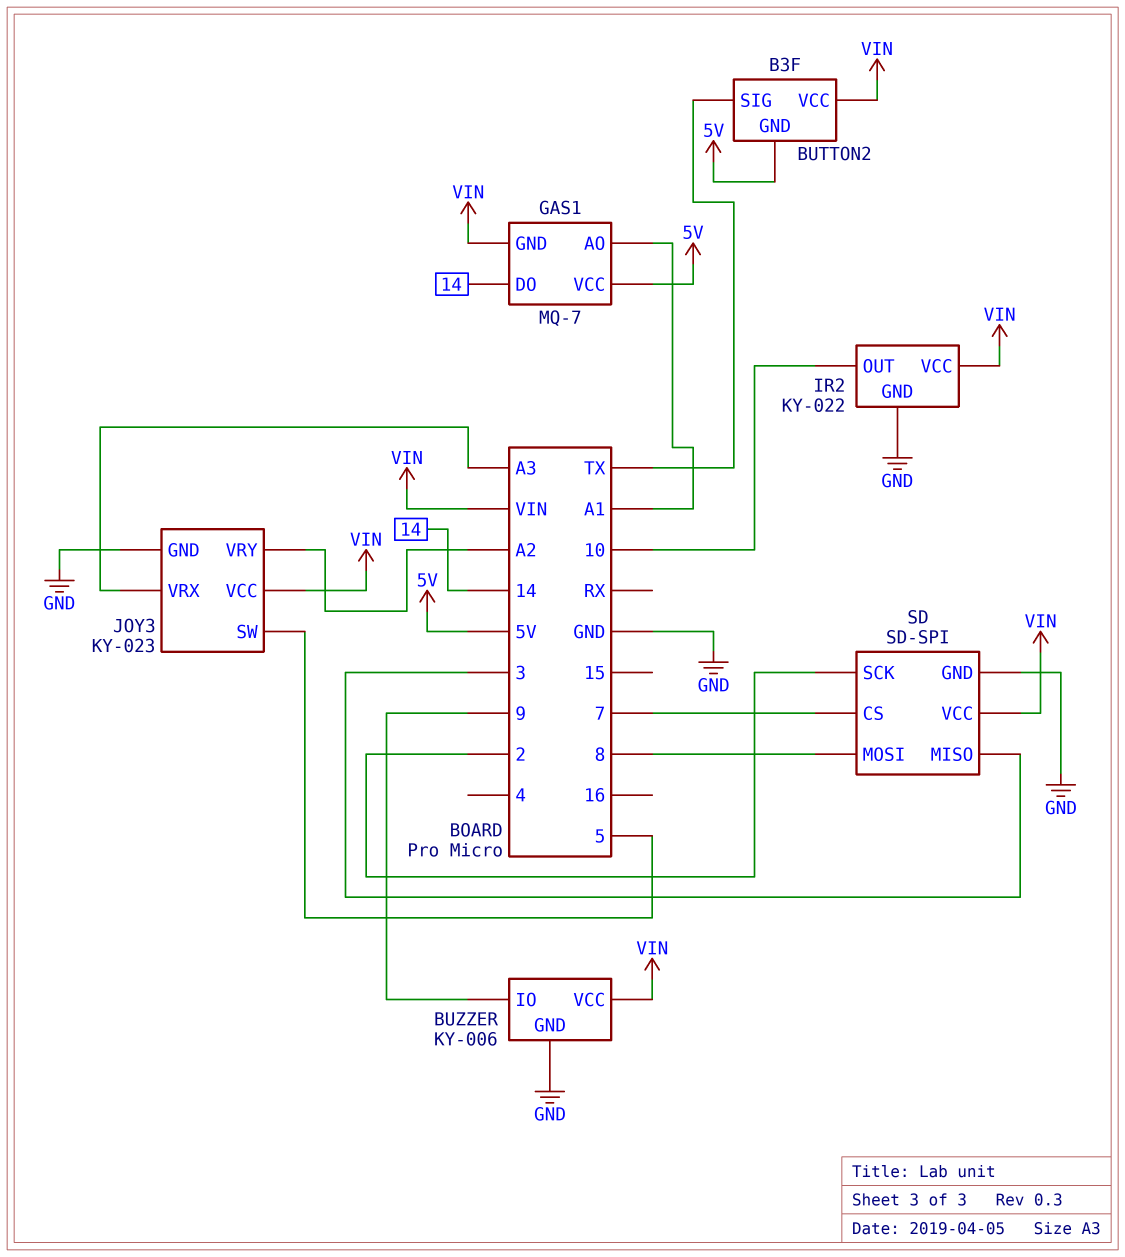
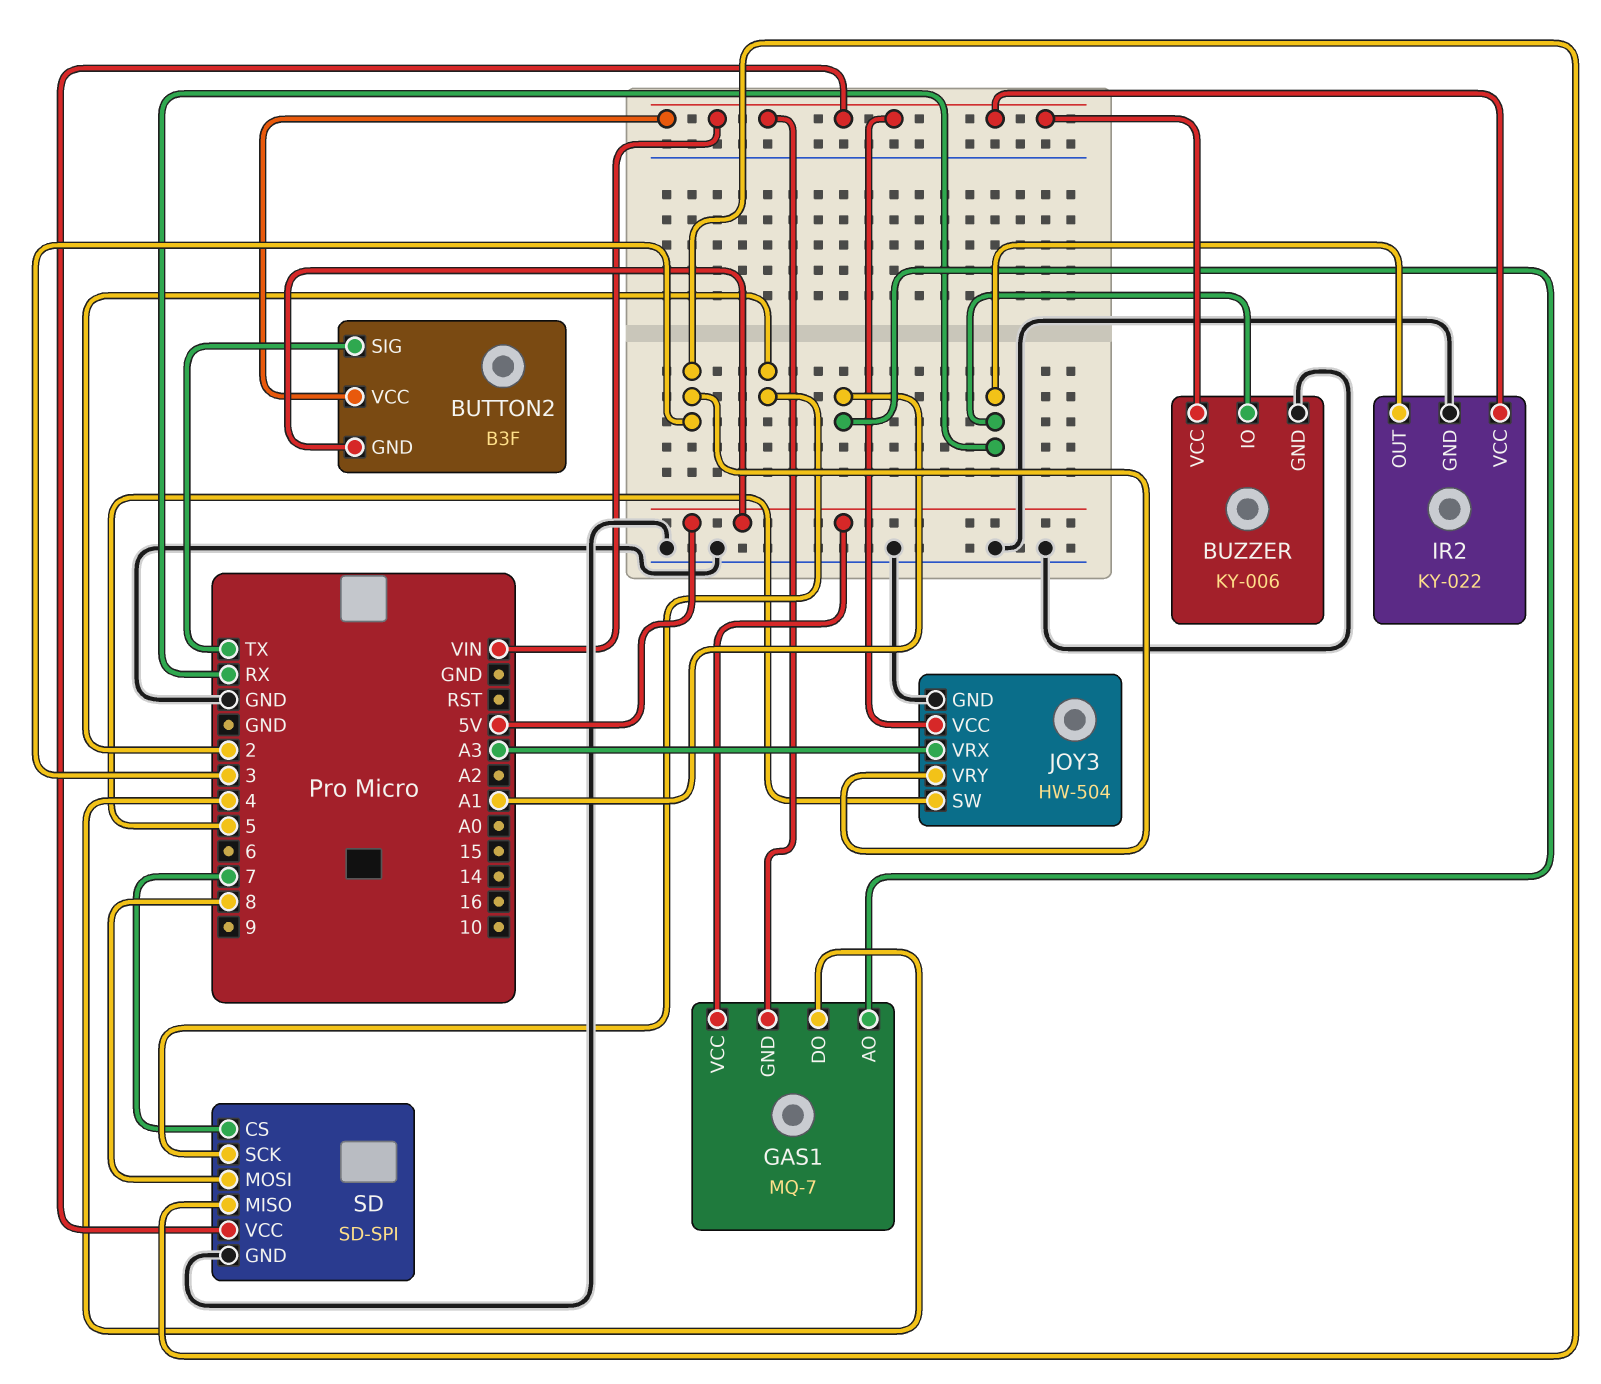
BUZZER pin IO: 9 -> RX
GAS1 pin DO: 14 -> 4
IR2 pin OUT: 10 -> RX
JOY3: KY-023 -> HW-504
JOY3 pin VRY: A2 -> 3

